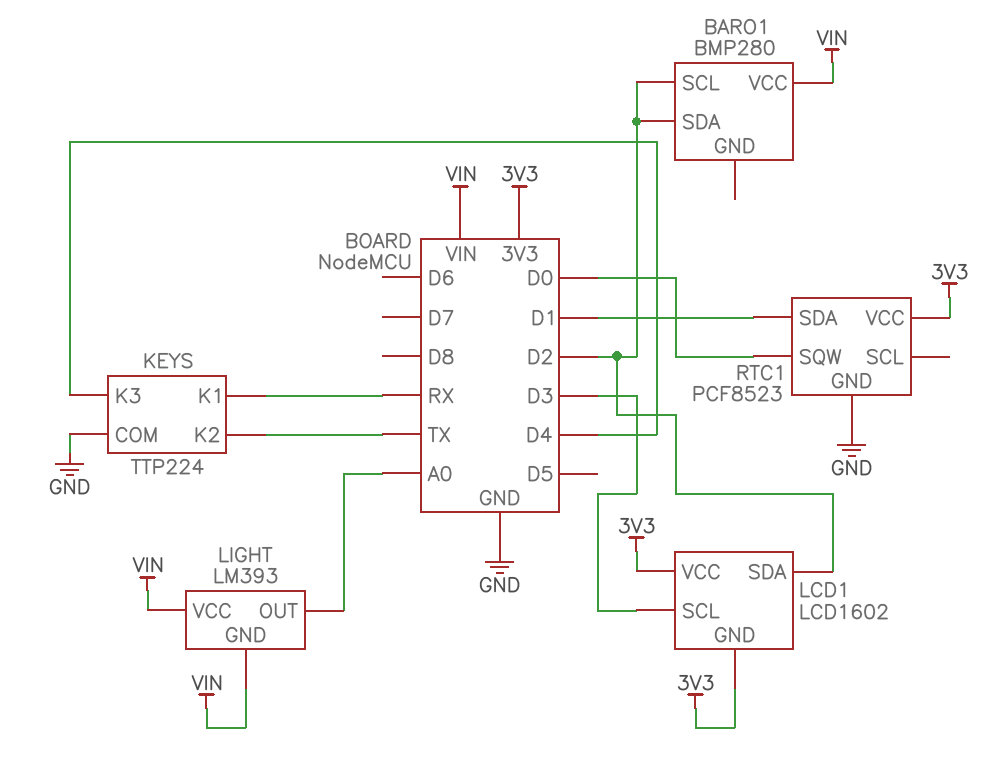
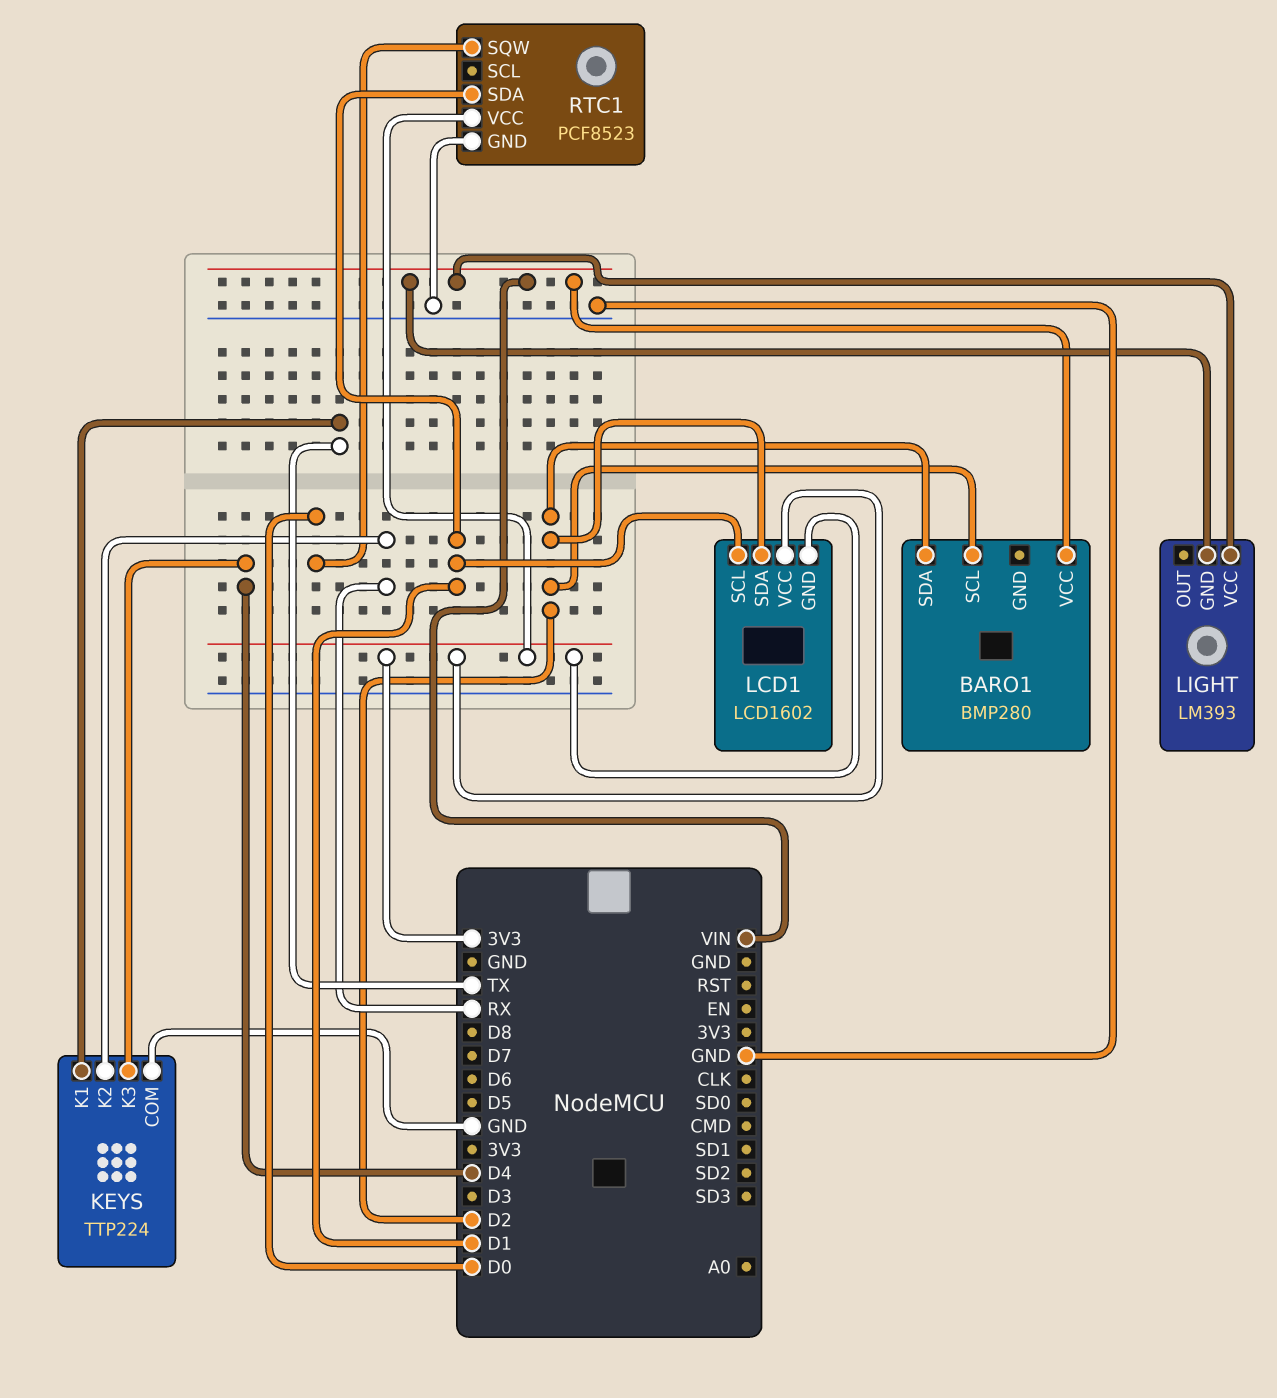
KEYS pin K1: RX -> TX
KEYS pin K2: TX -> RX
LCD1 pin SCL: D3 -> D1
LIGHT pin OUT: A0 -> none

